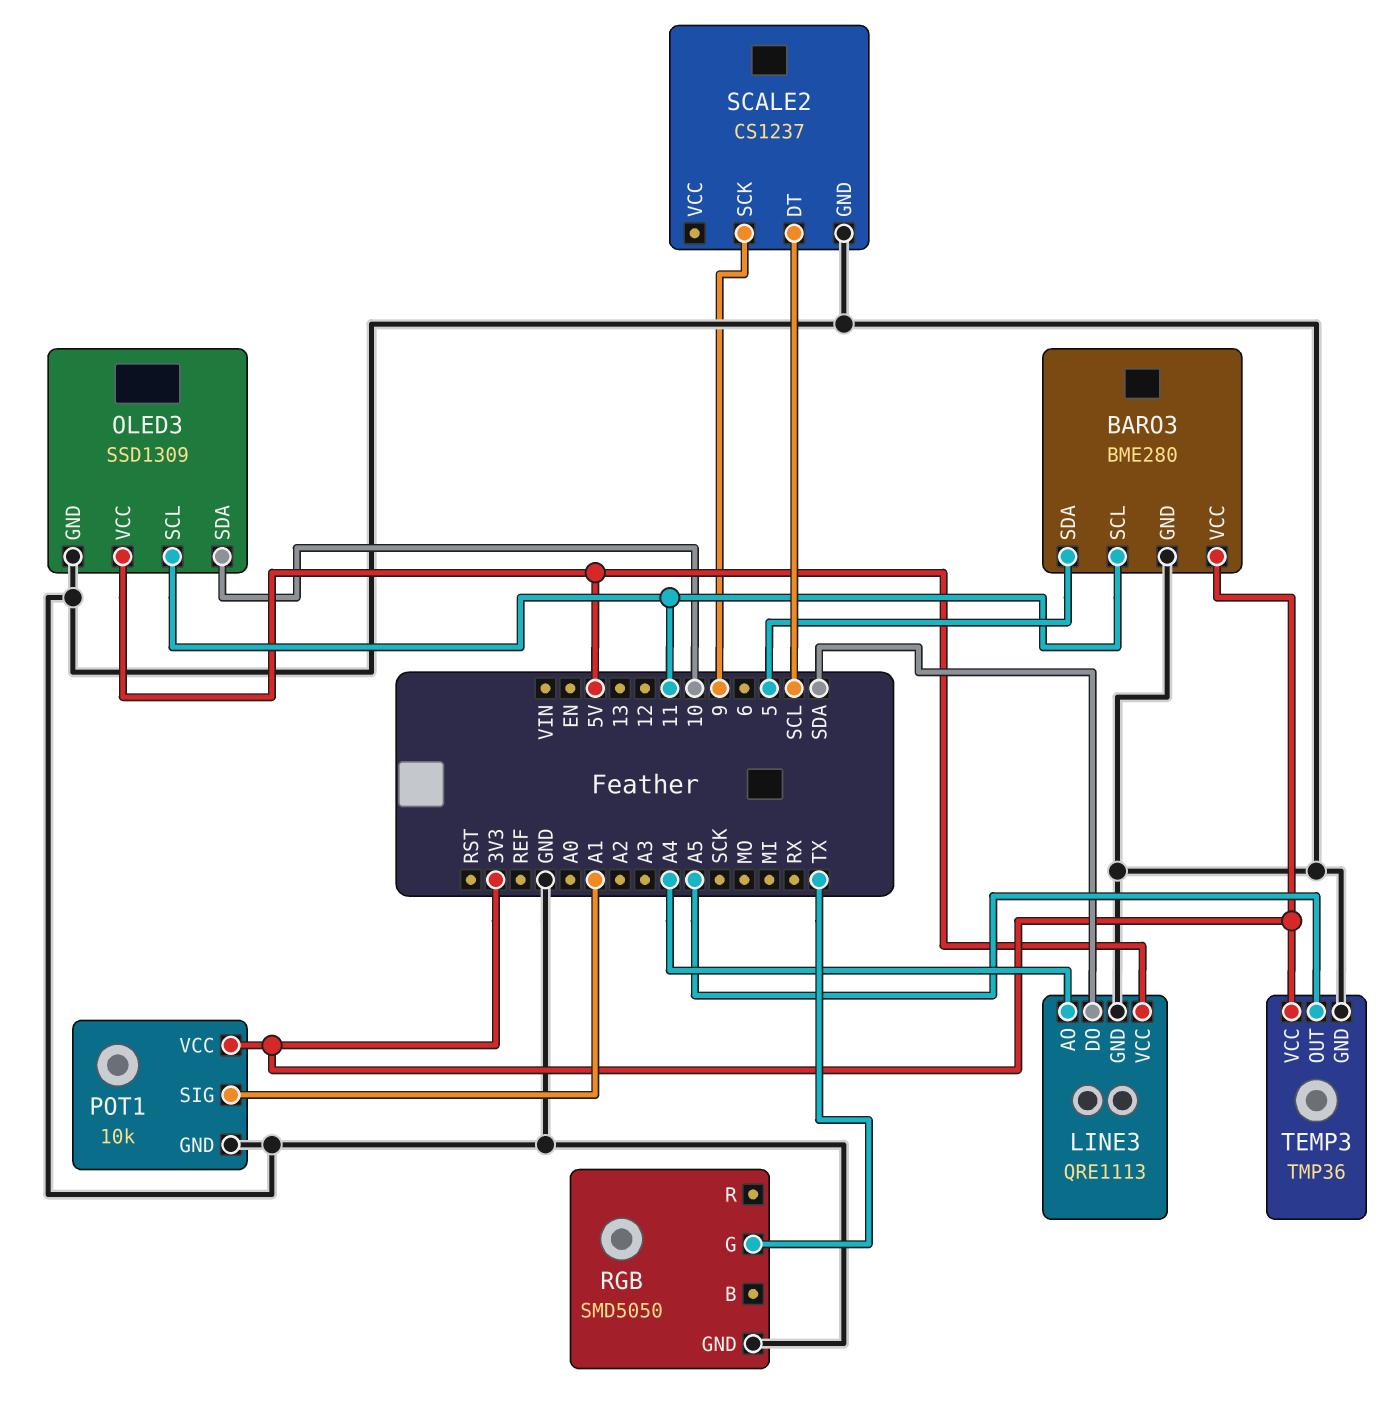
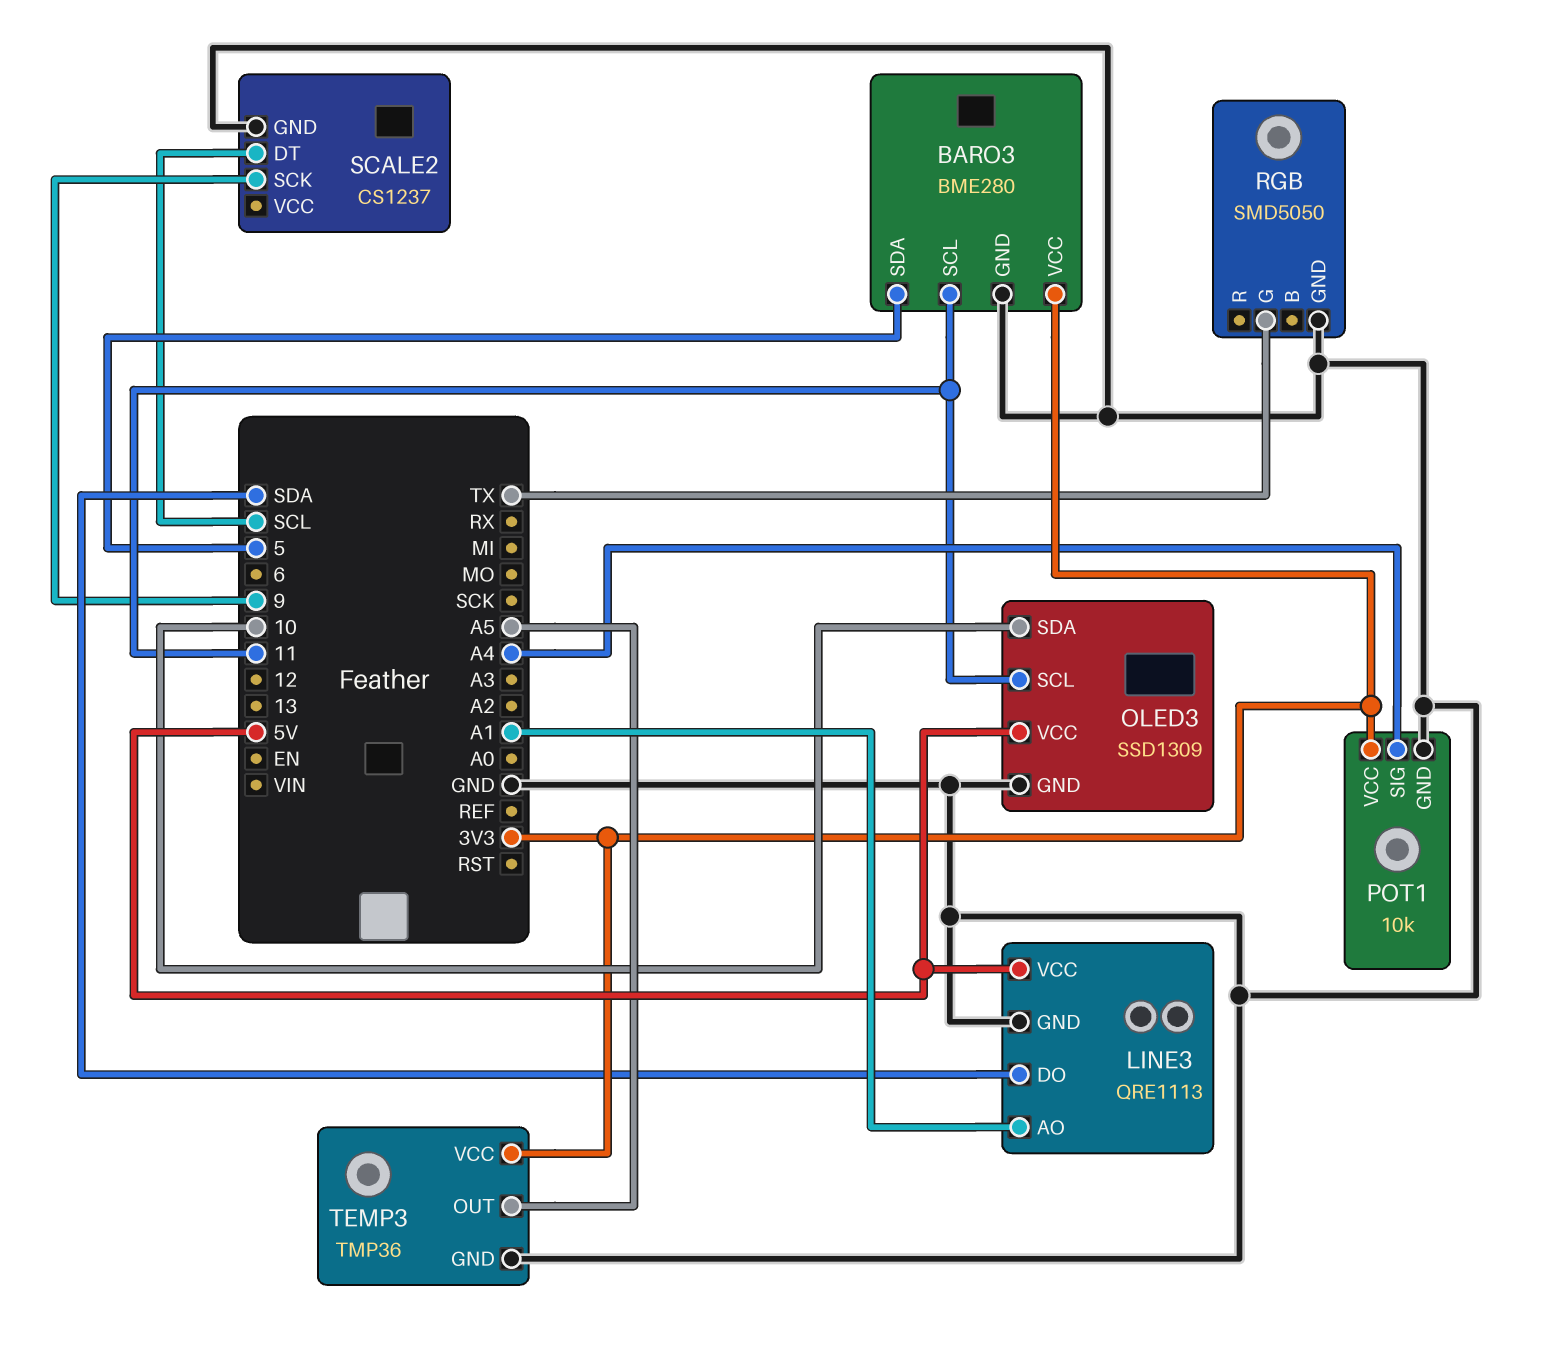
LINE3 pin AO: A4 -> A1
POT1 pin SIG: A1 -> A4

